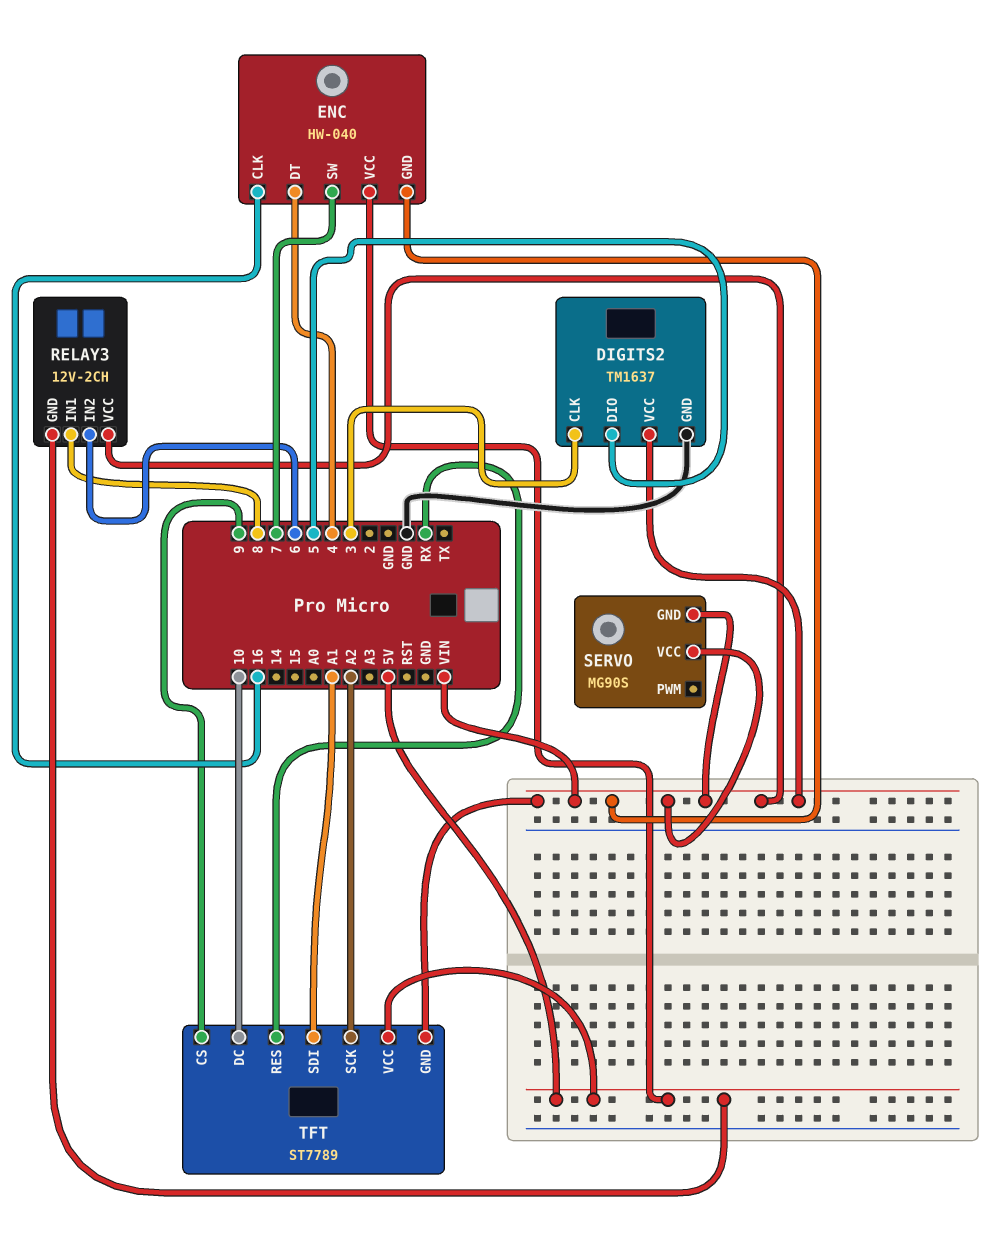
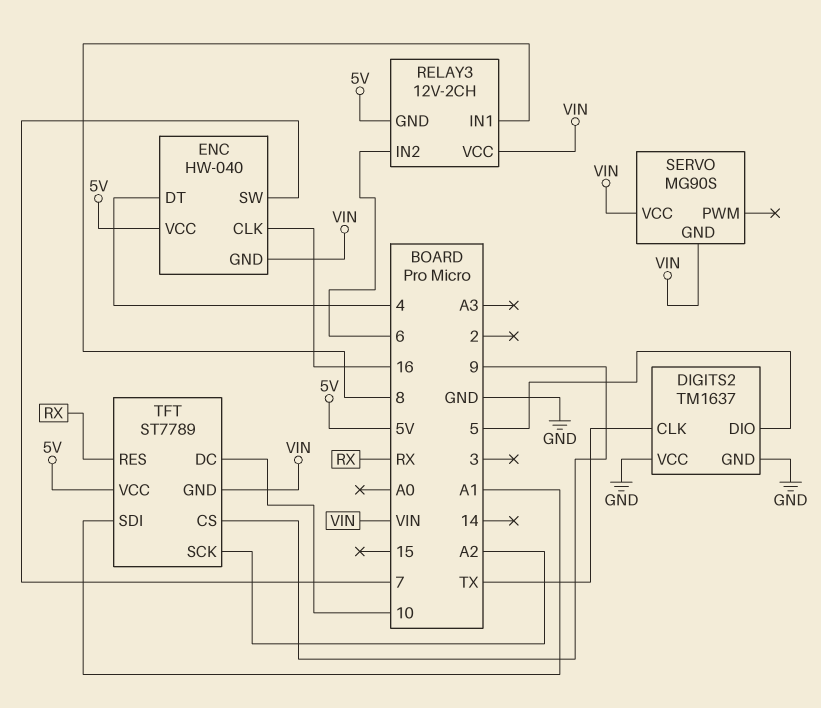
DIGITS2 pin CLK: 3 -> TX
DIGITS2 pin VCC: VIN -> GND

